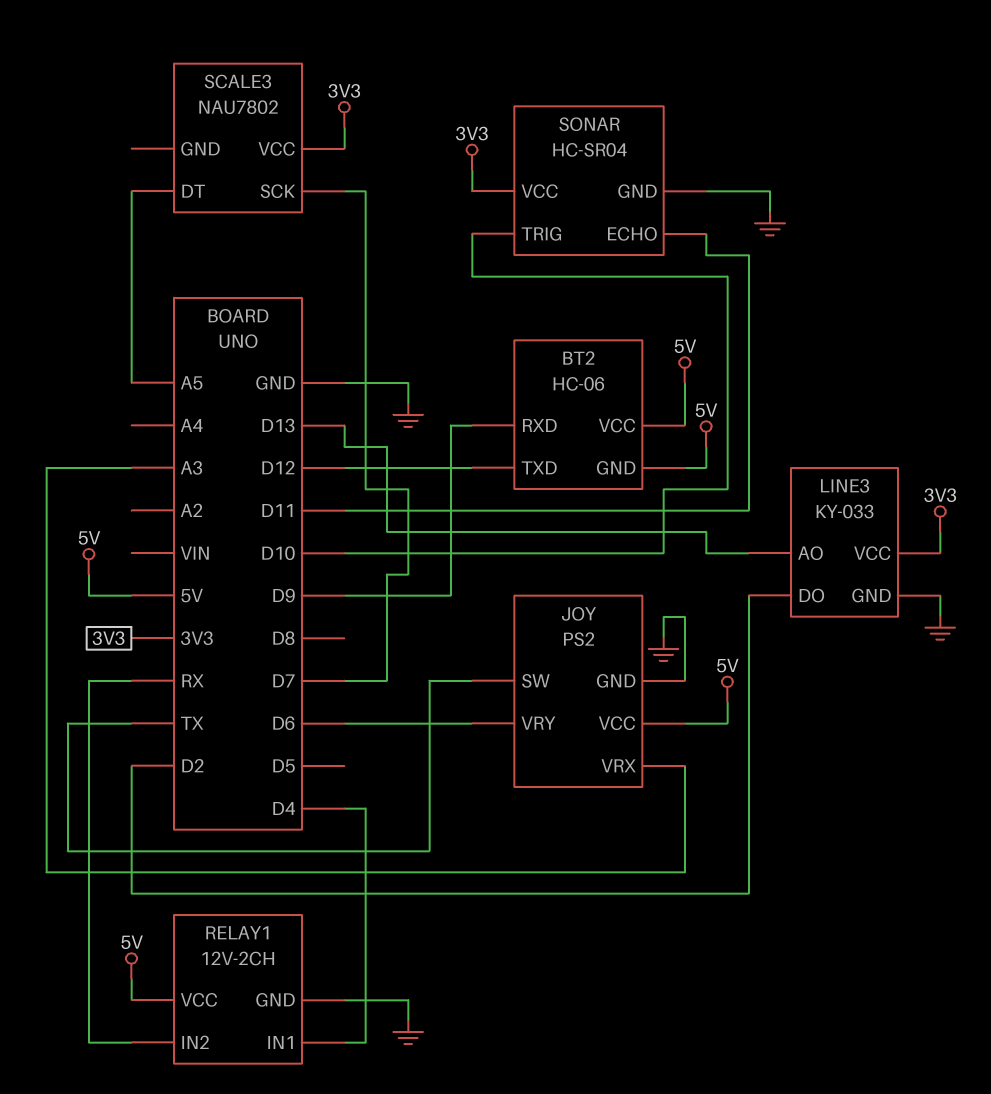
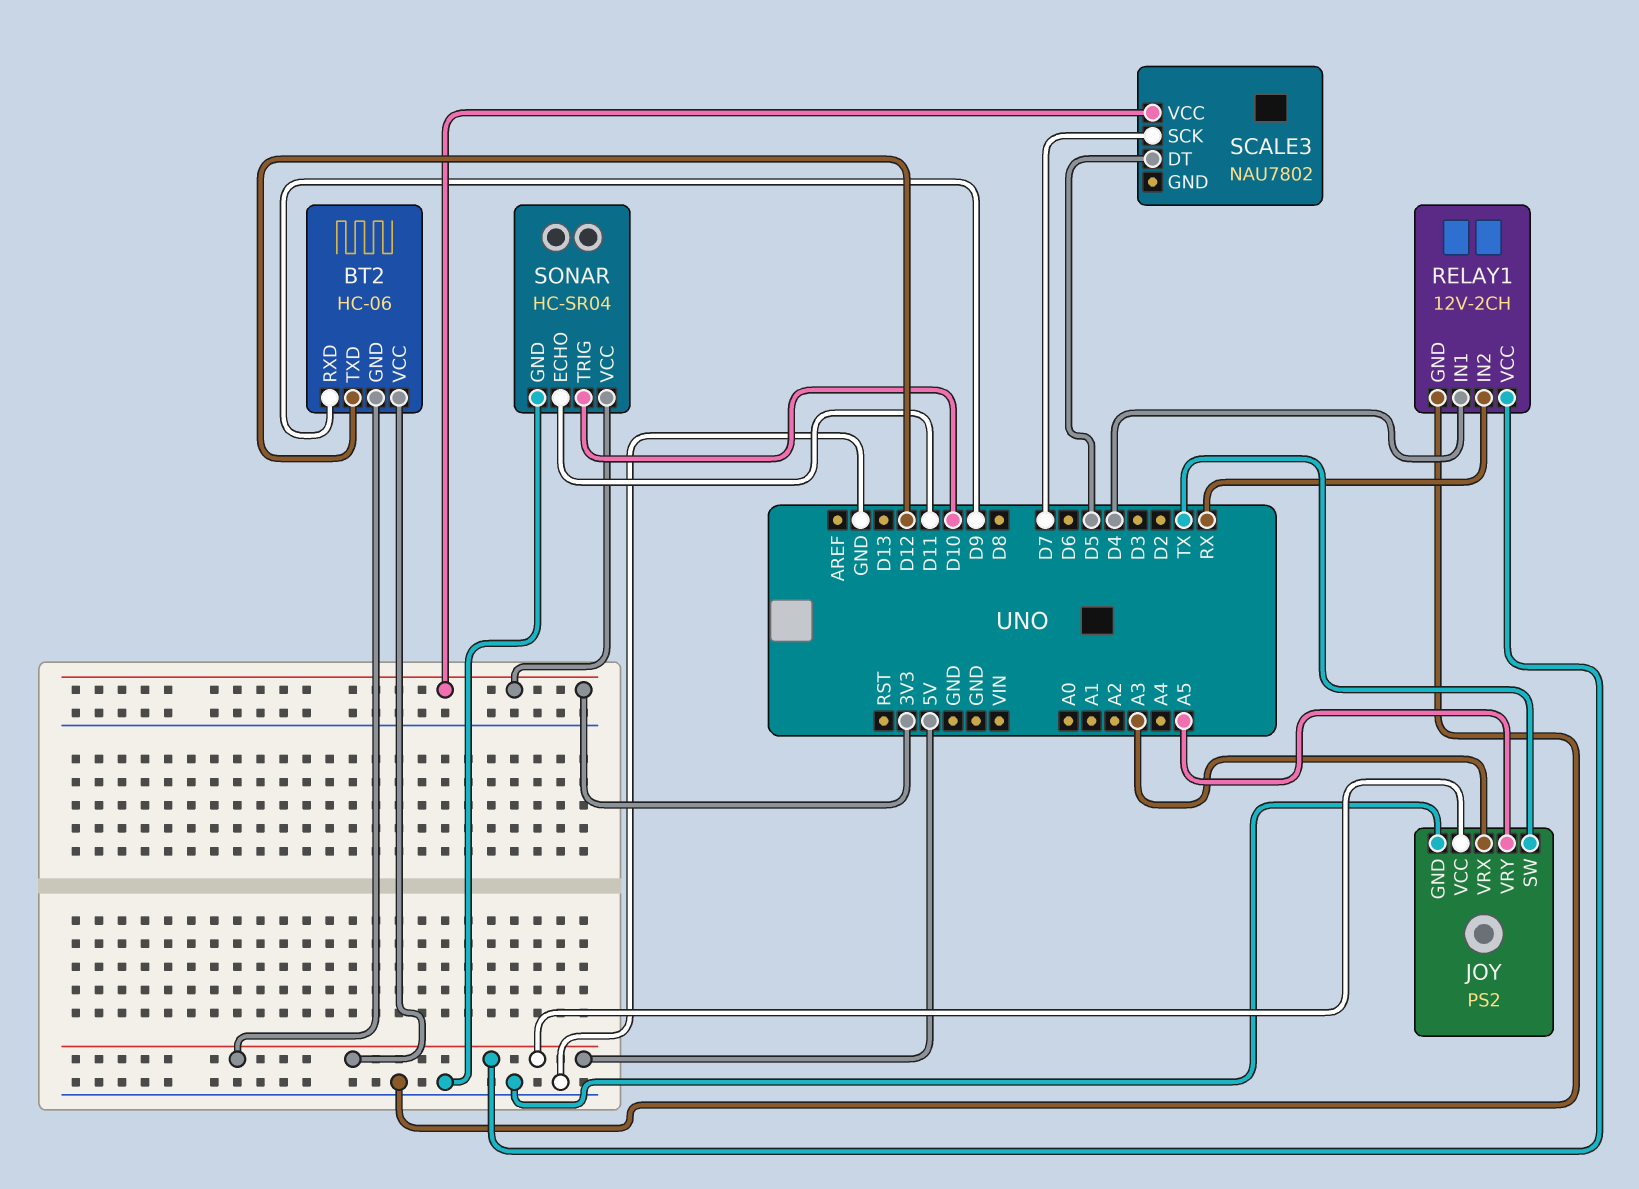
JOY pin VRY: D6 -> A5
LINE3: KY-033 -> none
LINE3 pin AO: D13 -> none
LINE3 pin DO: D2 -> none
LINE3 pin GND: GND -> none
LINE3 pin VCC: 3V3 -> none
SCALE3 pin DT: A5 -> D5

